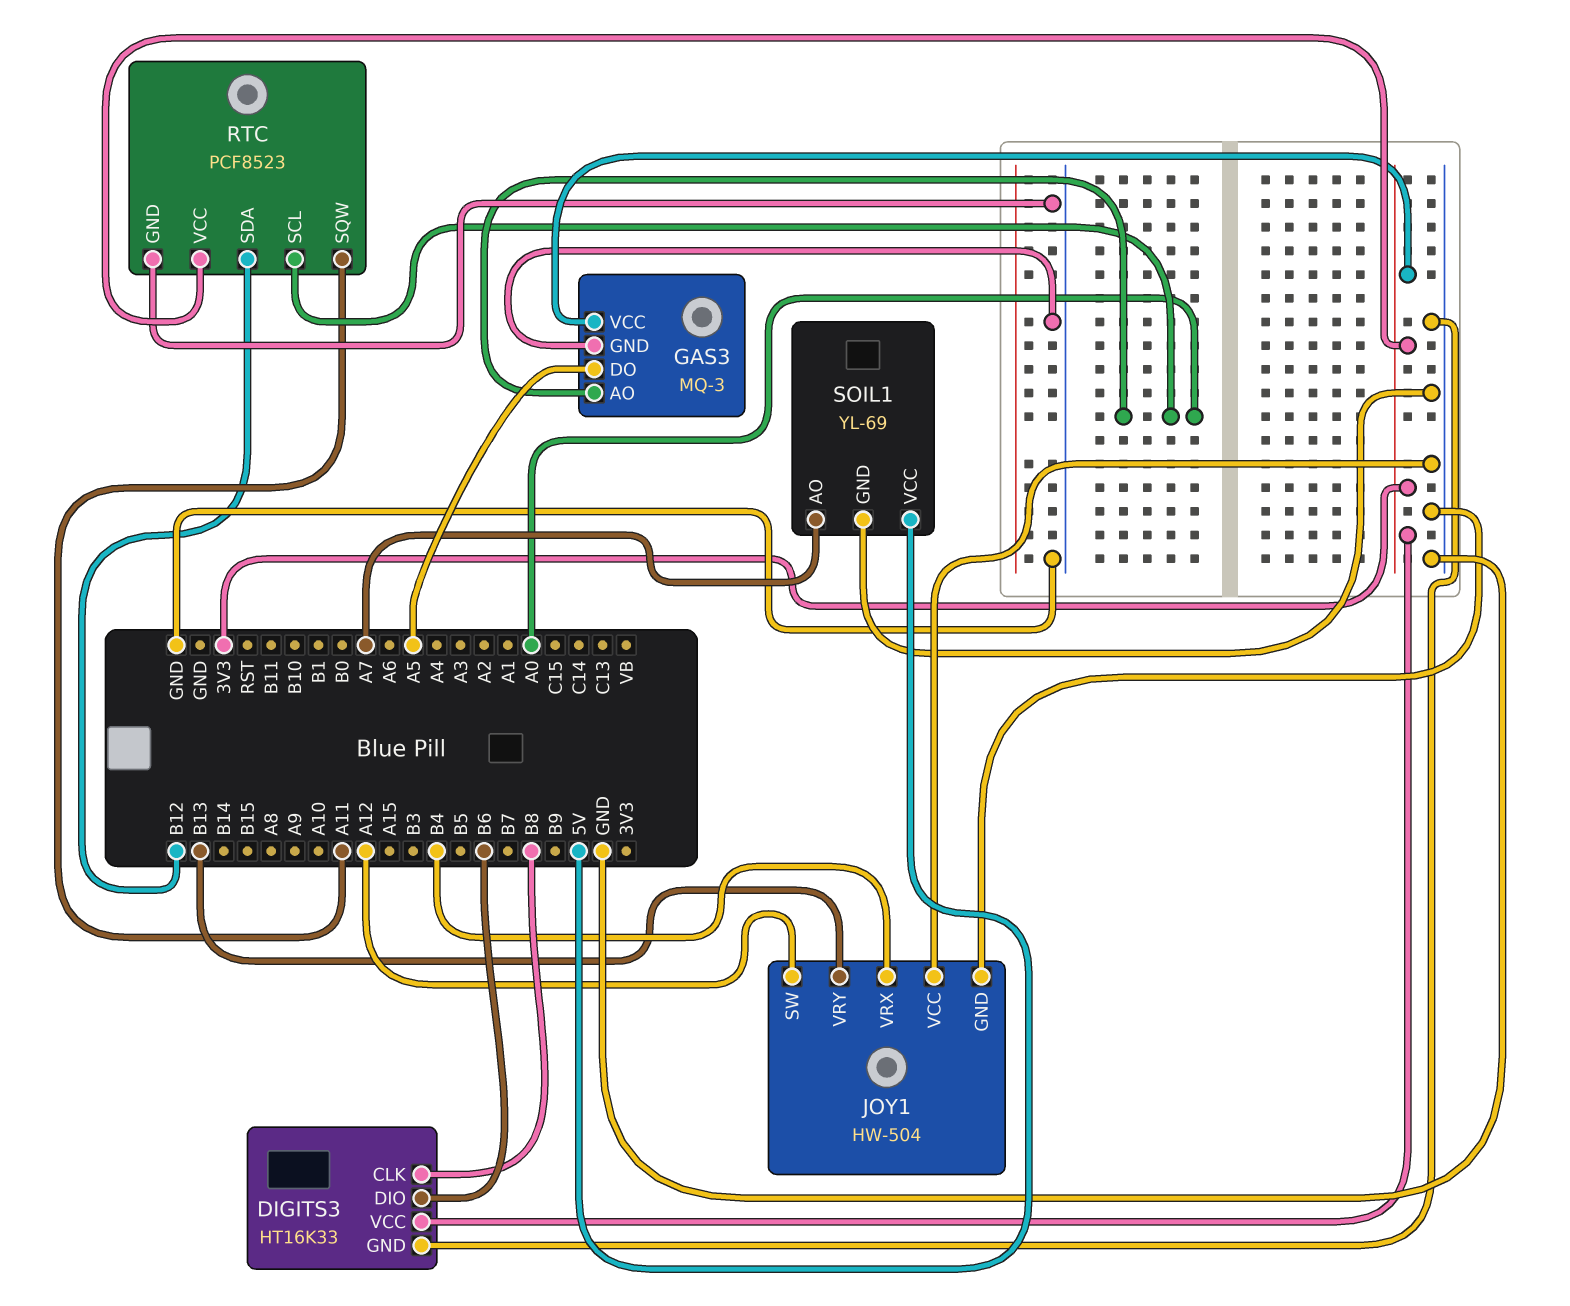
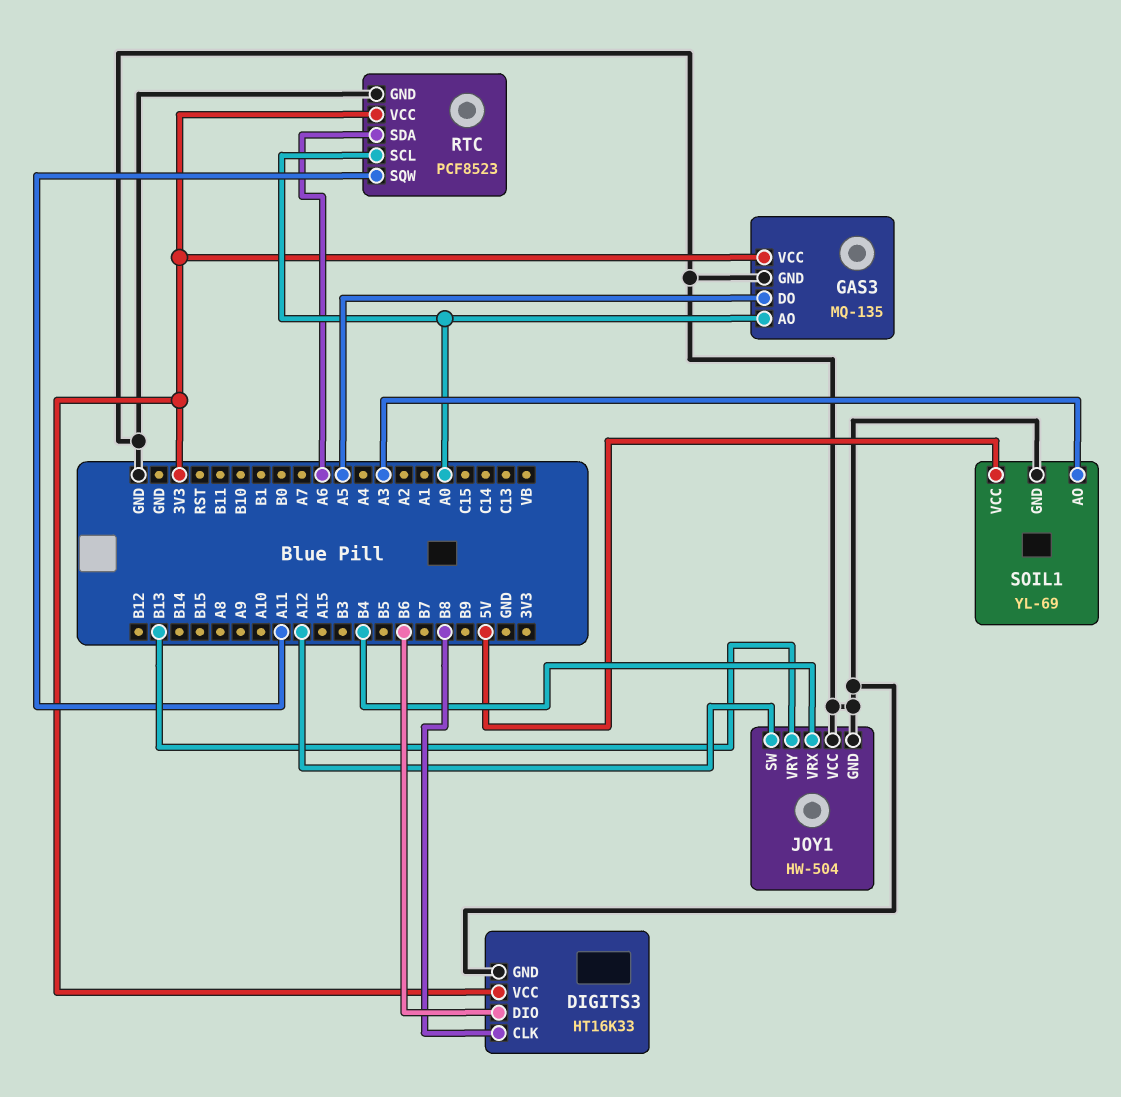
GAS3: MQ-3 -> MQ-135
RTC pin SDA: B12 -> A6
SOIL1 pin AO: A7 -> A3

